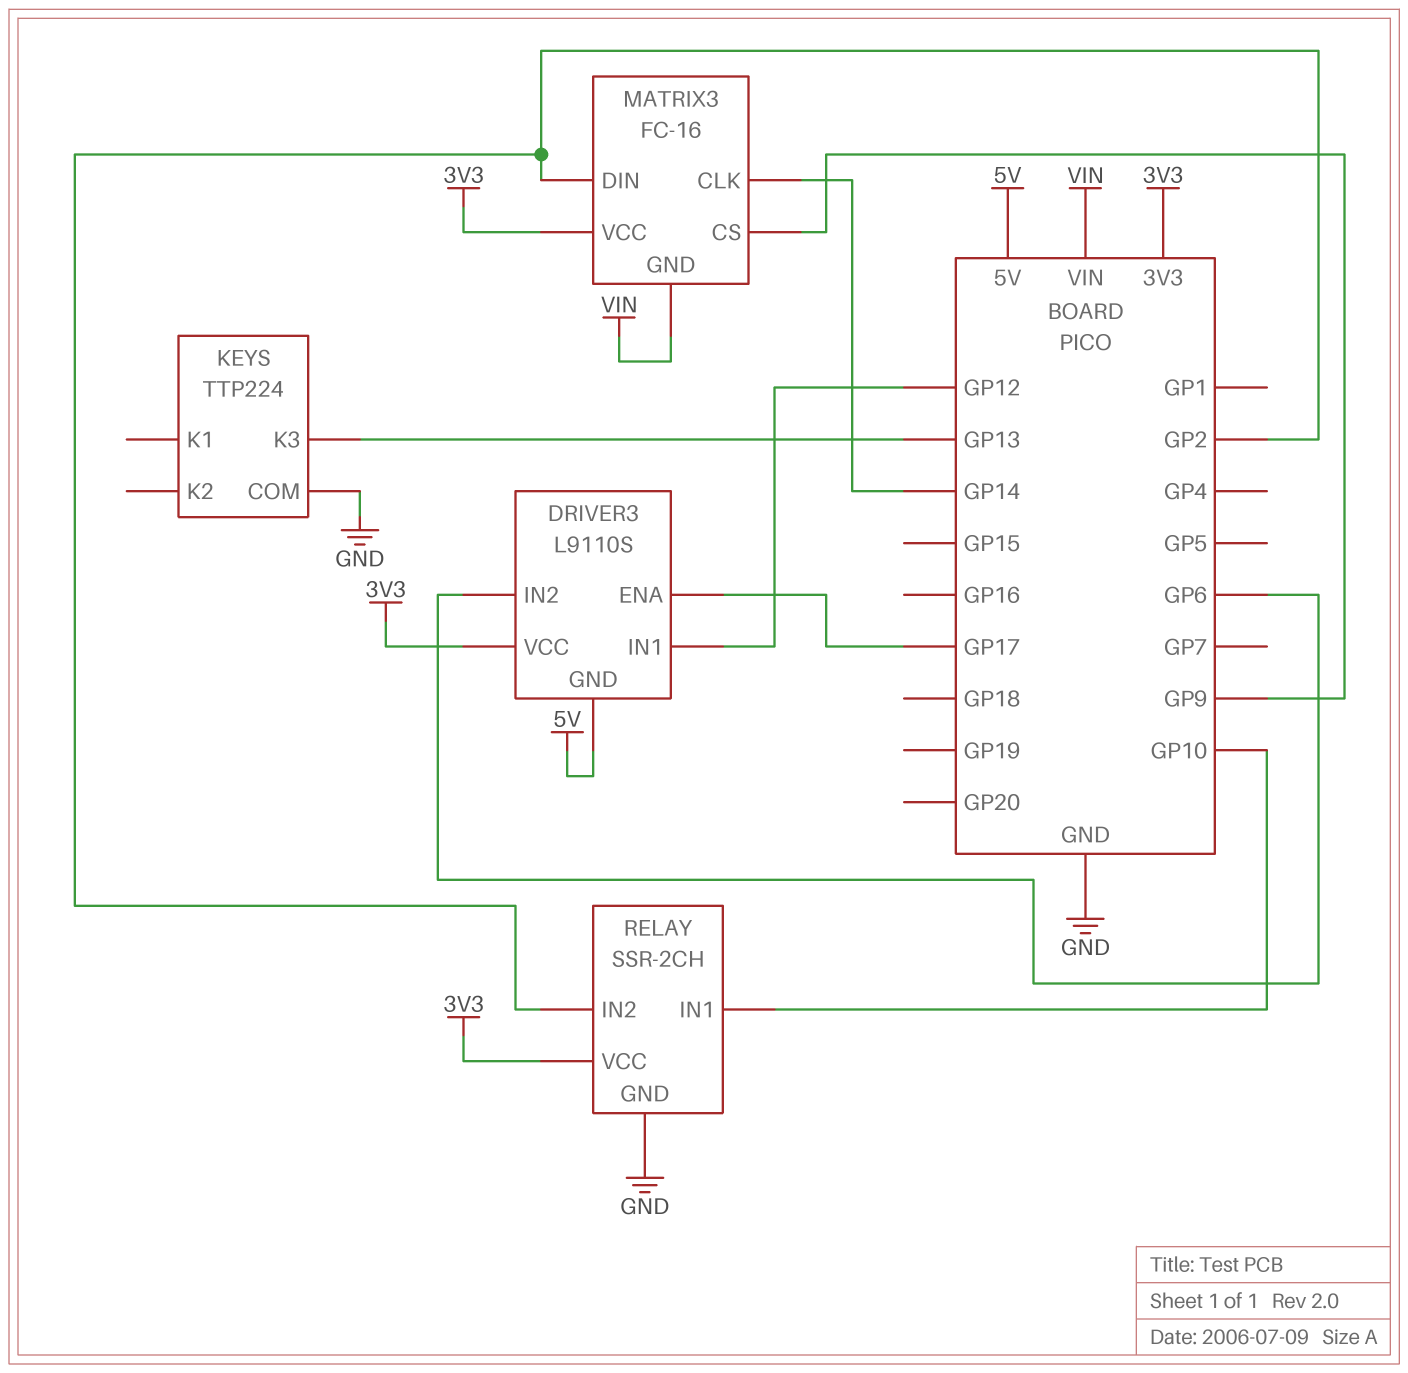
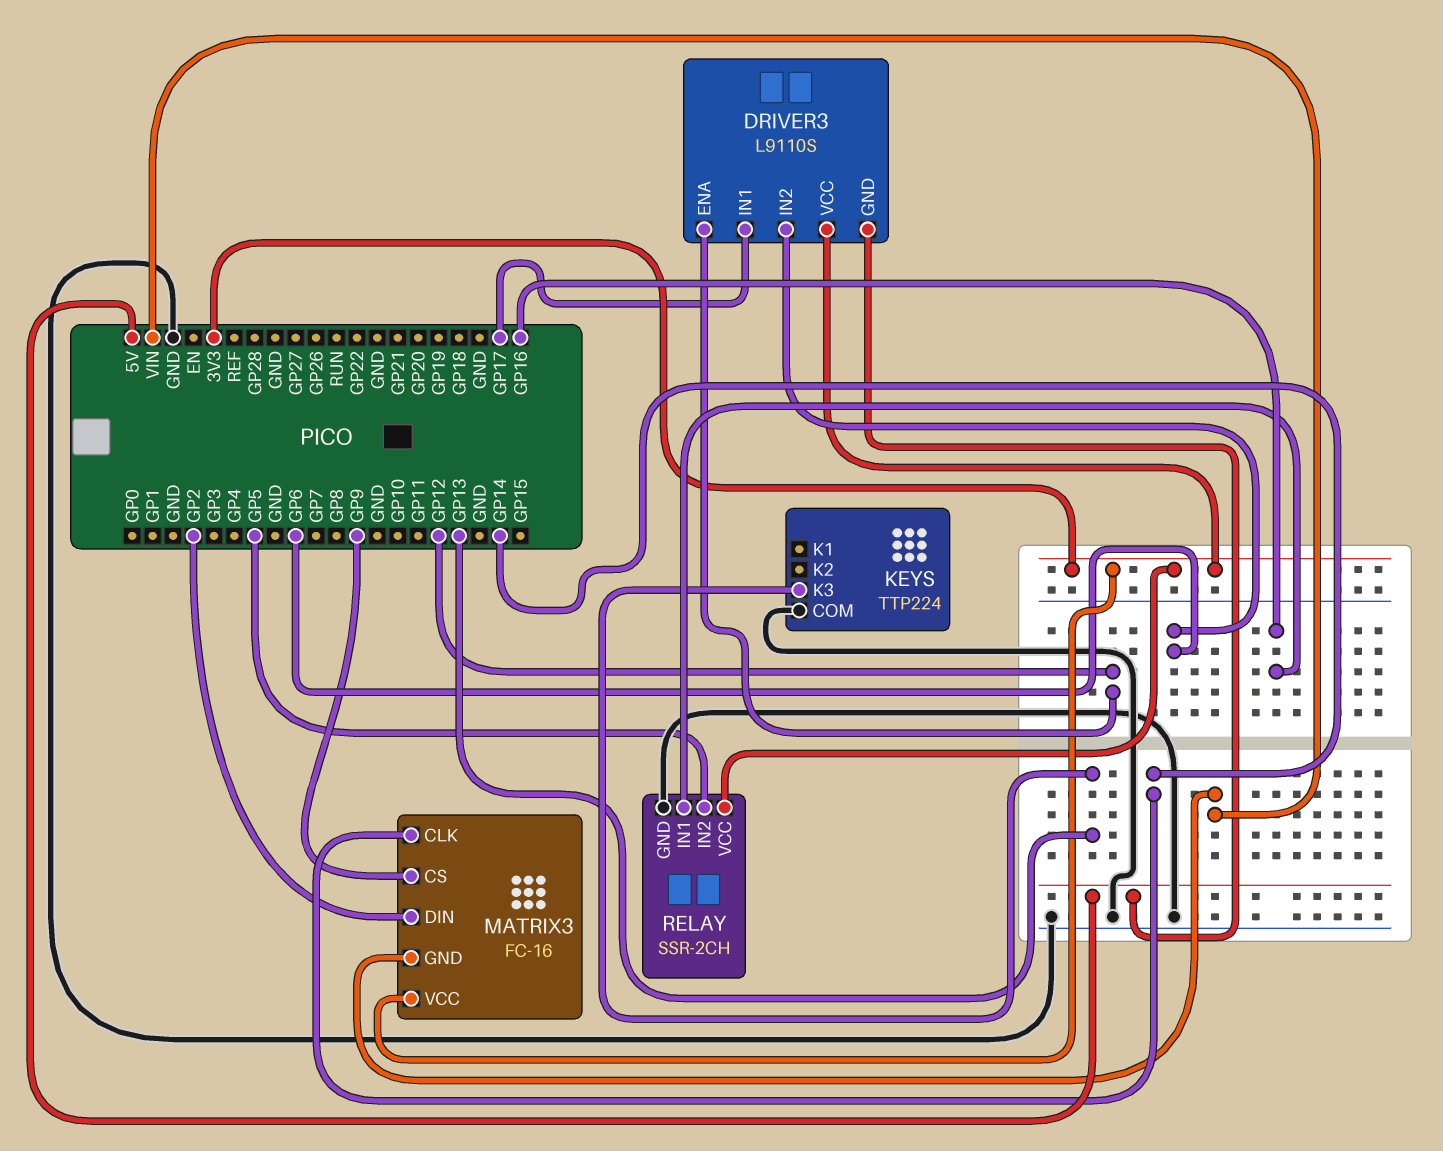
DRIVER3 pin ENA: GP17 -> GP12
DRIVER3 pin IN1: GP12 -> GP17
RELAY pin IN1: GP10 -> GP16
RELAY pin IN2: GP2 -> GP5

